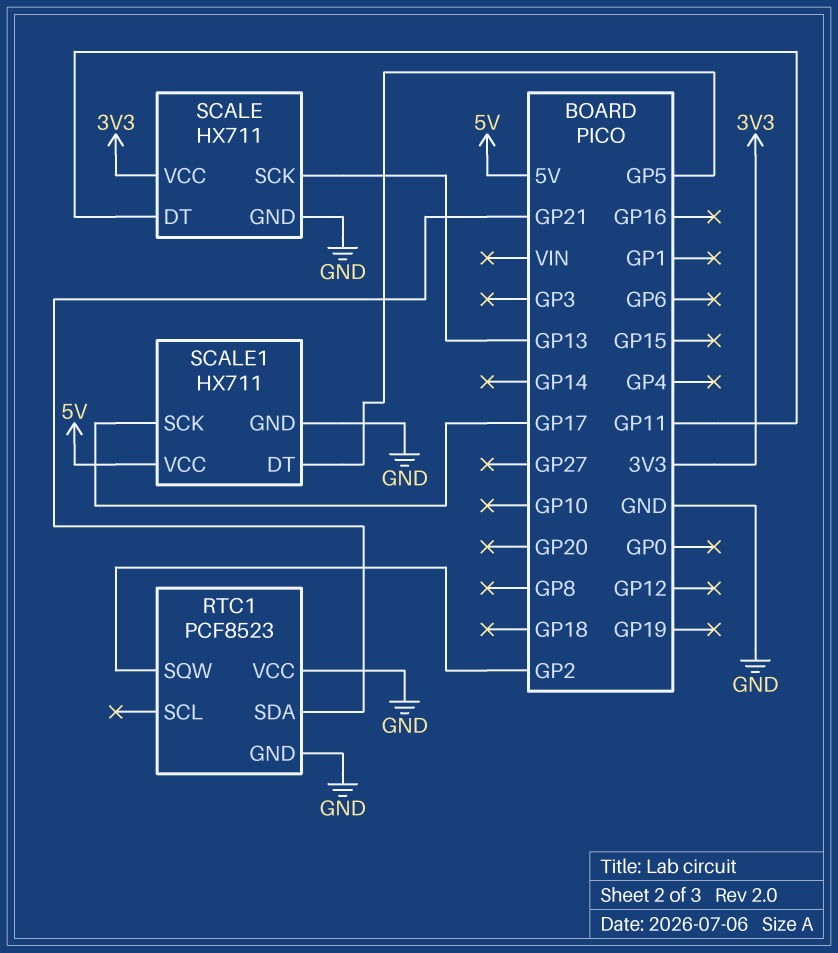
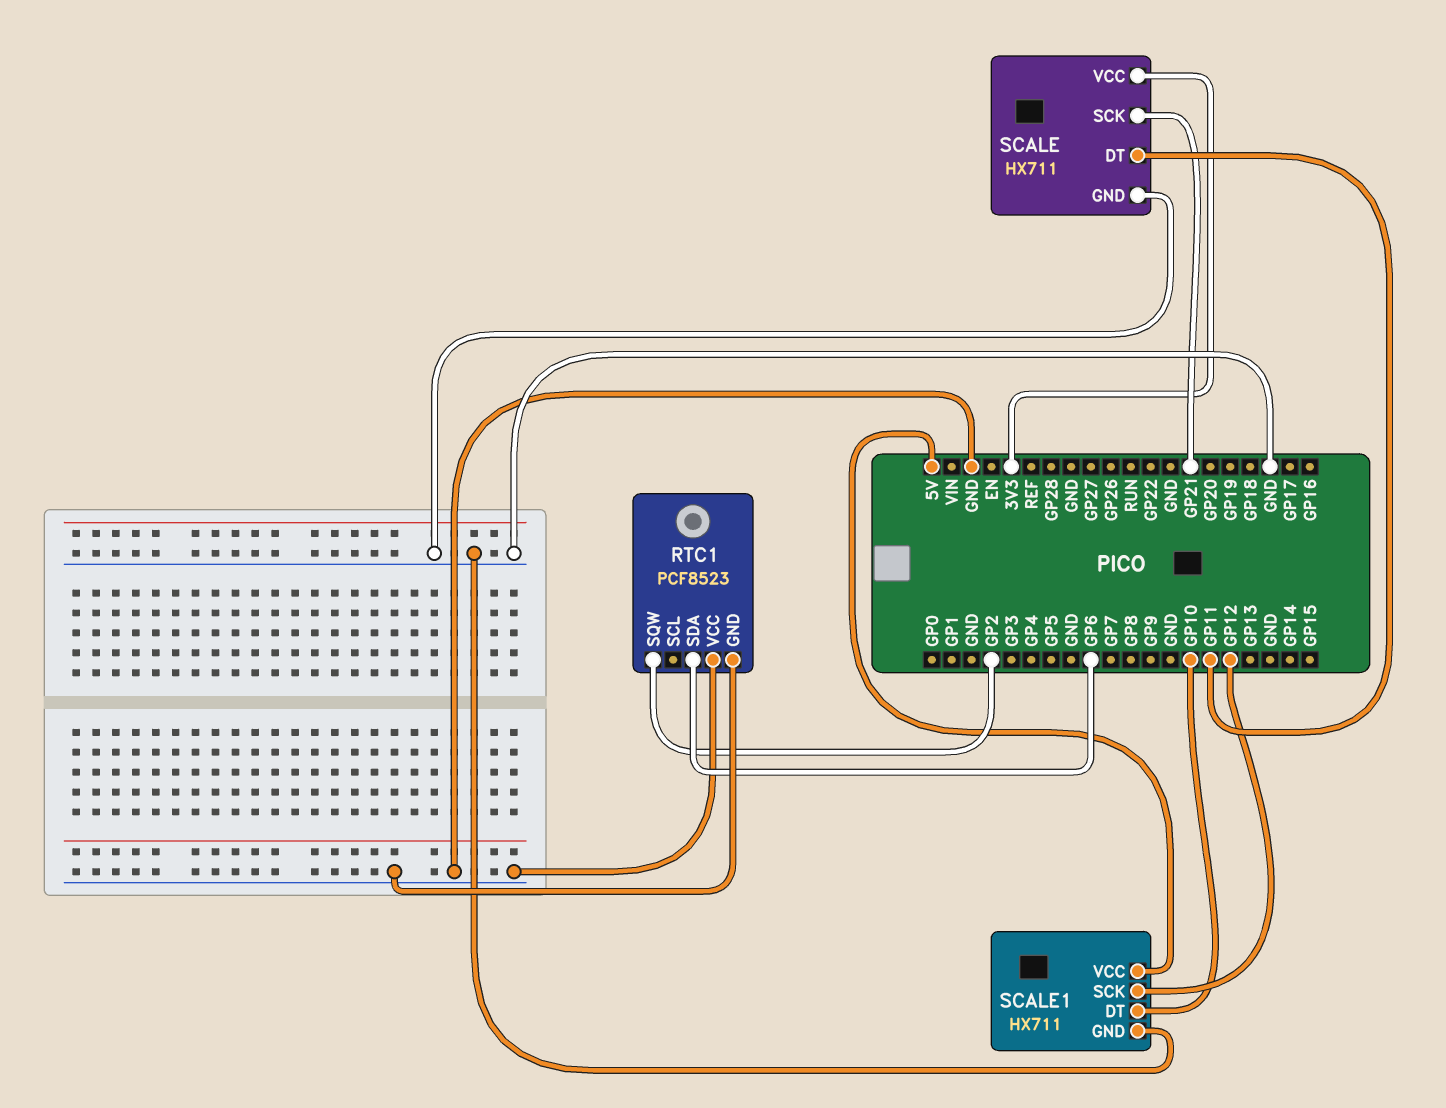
RTC1 pin SDA: GP21 -> GP6
SCALE pin SCK: GP13 -> GP21
SCALE1 pin DT: GP5 -> GP10
SCALE1 pin SCK: GP17 -> GP12

